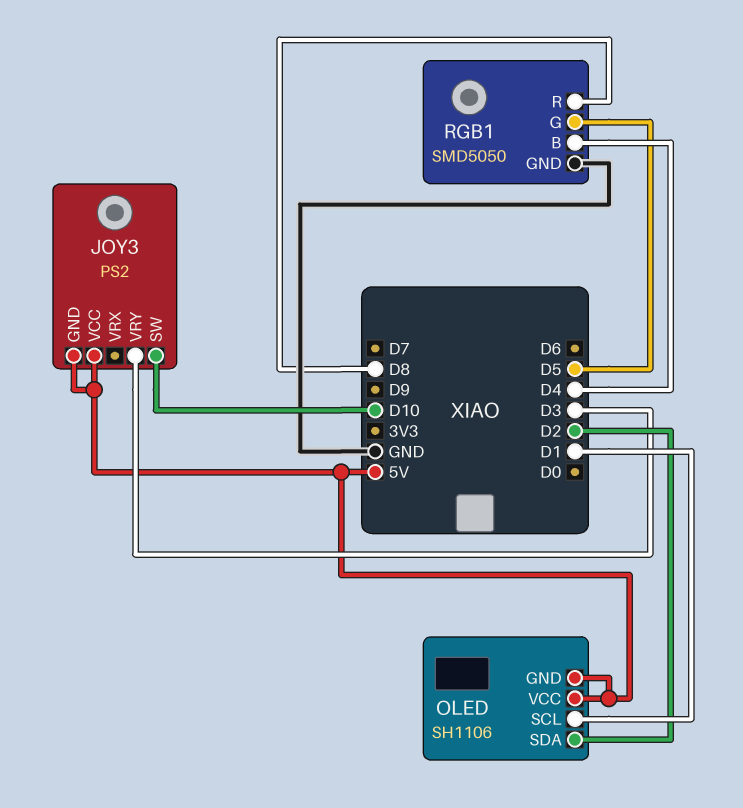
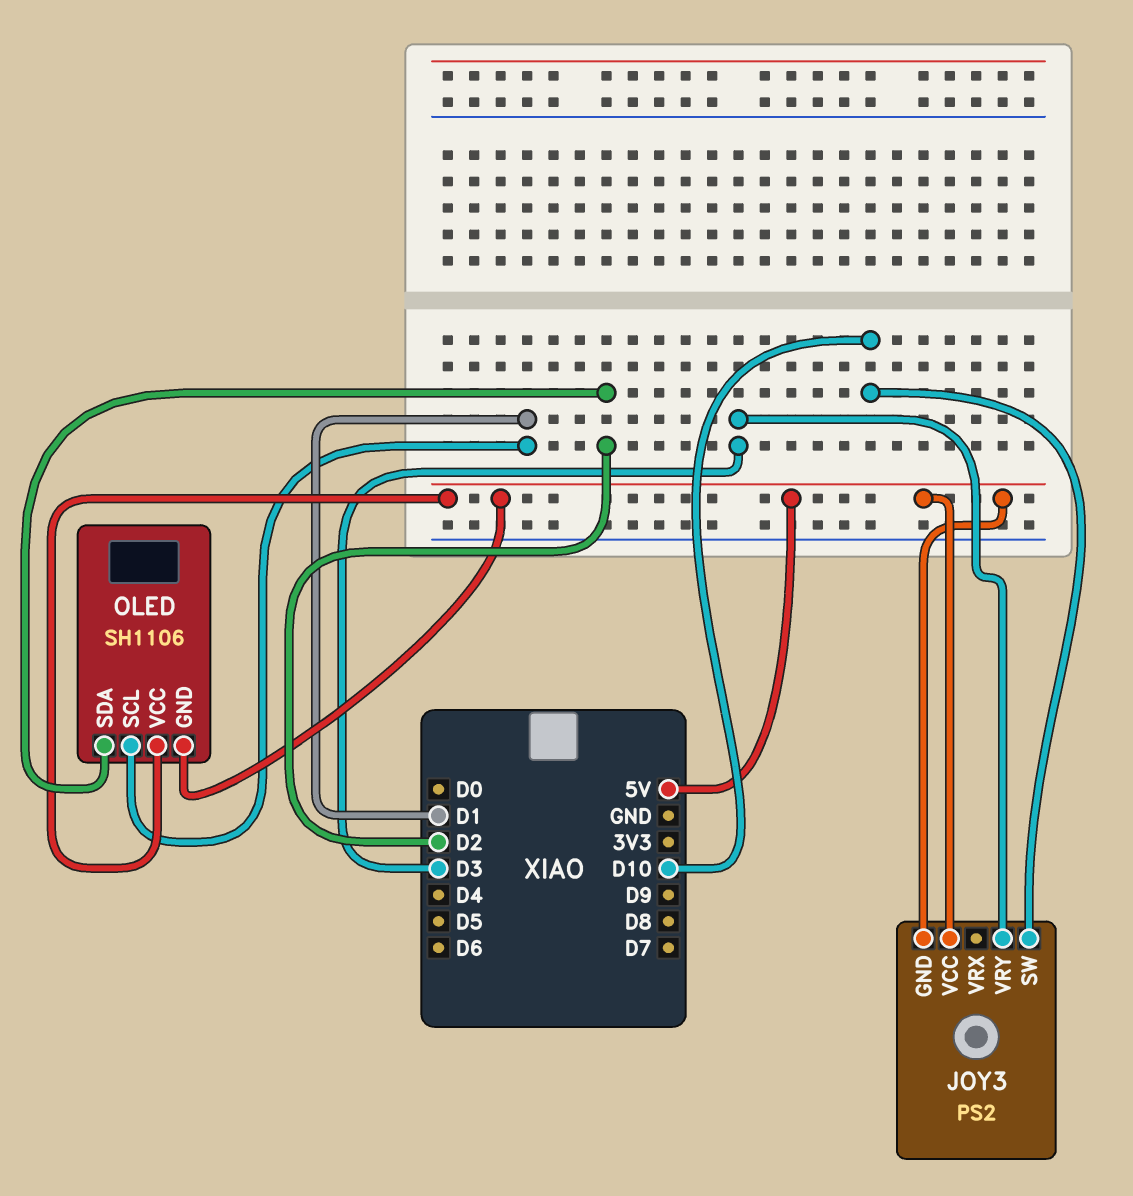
RGB1: SMD5050 -> none
RGB1 pin B: D4 -> none
RGB1 pin G: D5 -> none
RGB1 pin GND: GND -> none
RGB1 pin R: D8 -> none

